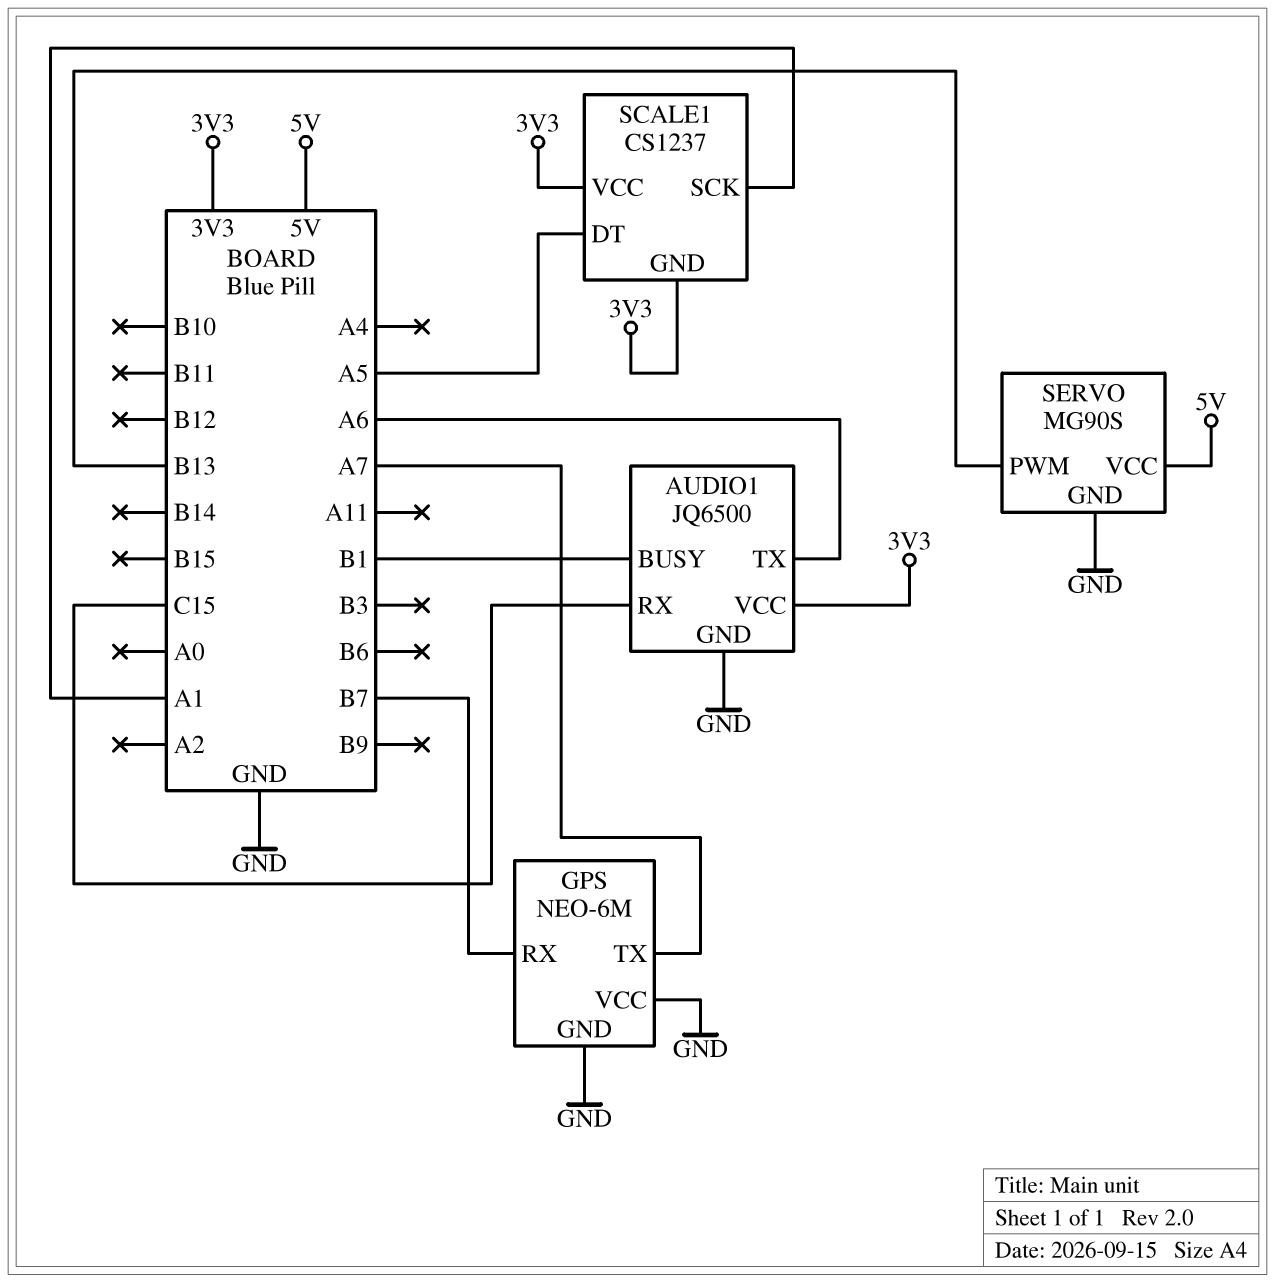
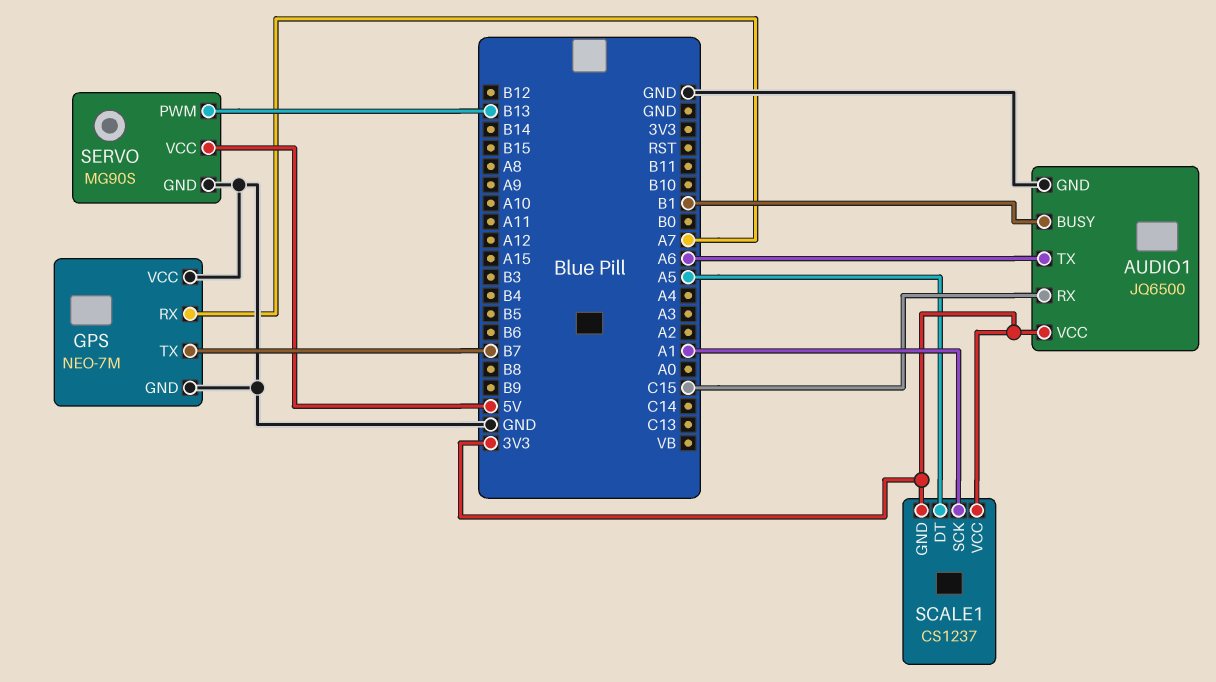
GPS: NEO-6M -> NEO-7M
GPS pin RX: B7 -> A7
GPS pin TX: A7 -> B7

